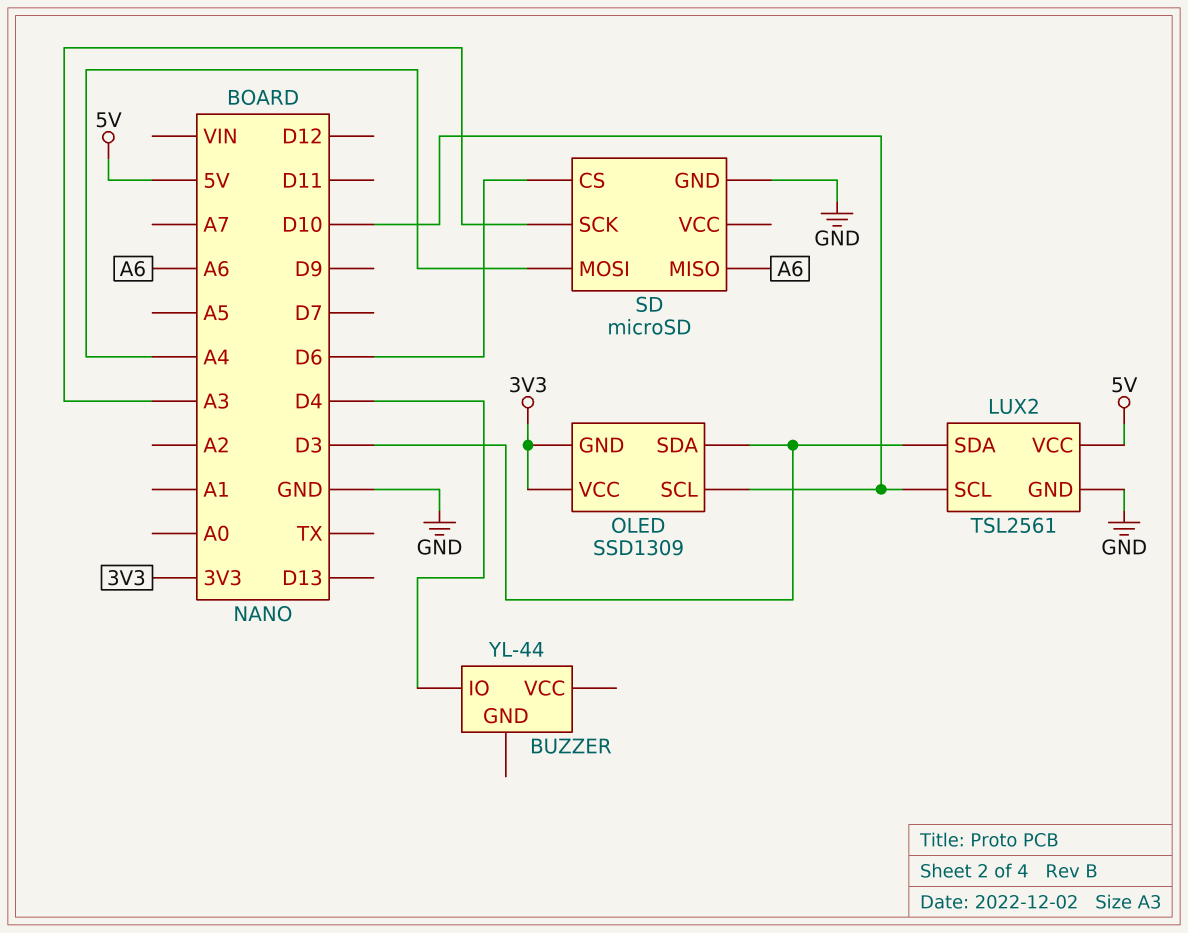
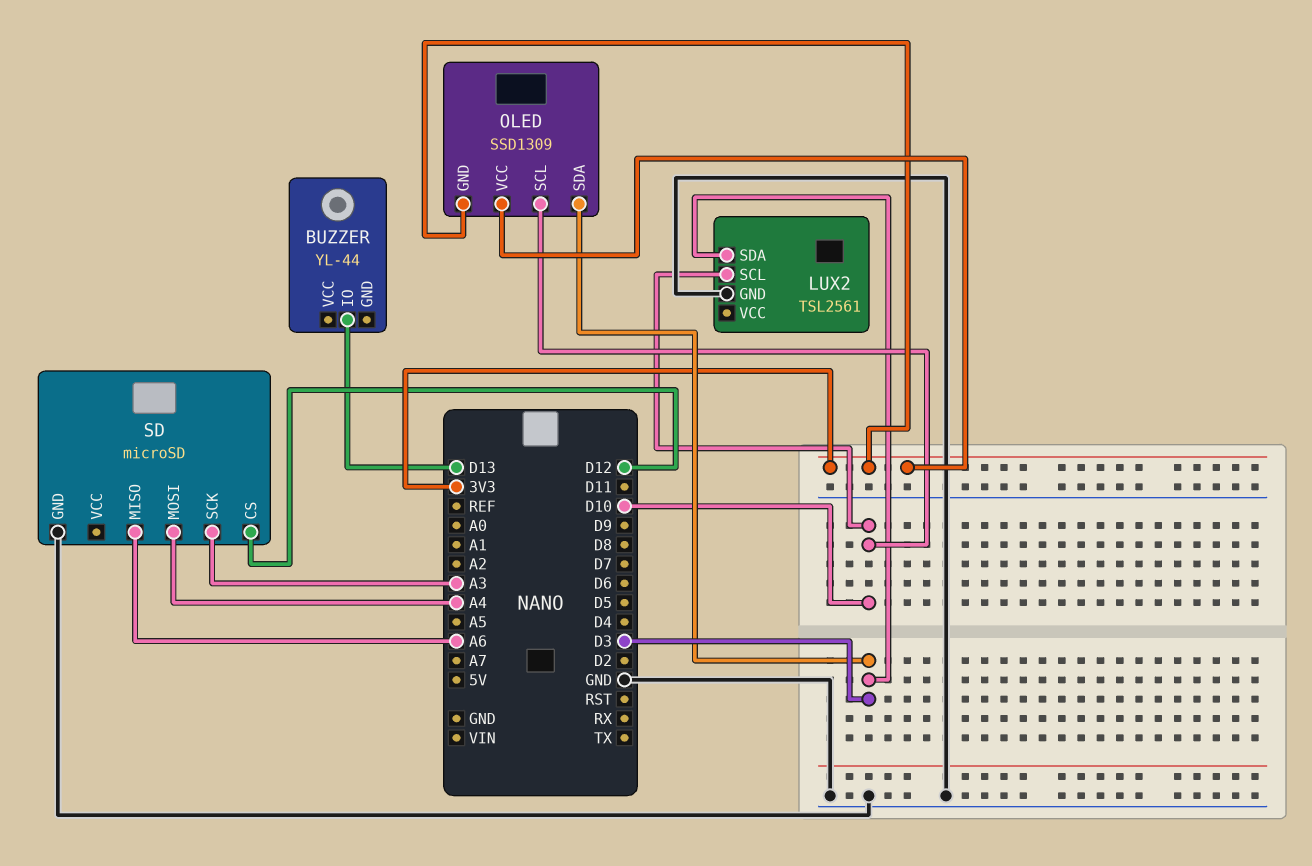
BUZZER pin IO: D4 -> D13
LUX2 pin VCC: 5V -> none
SD pin CS: D6 -> D12

